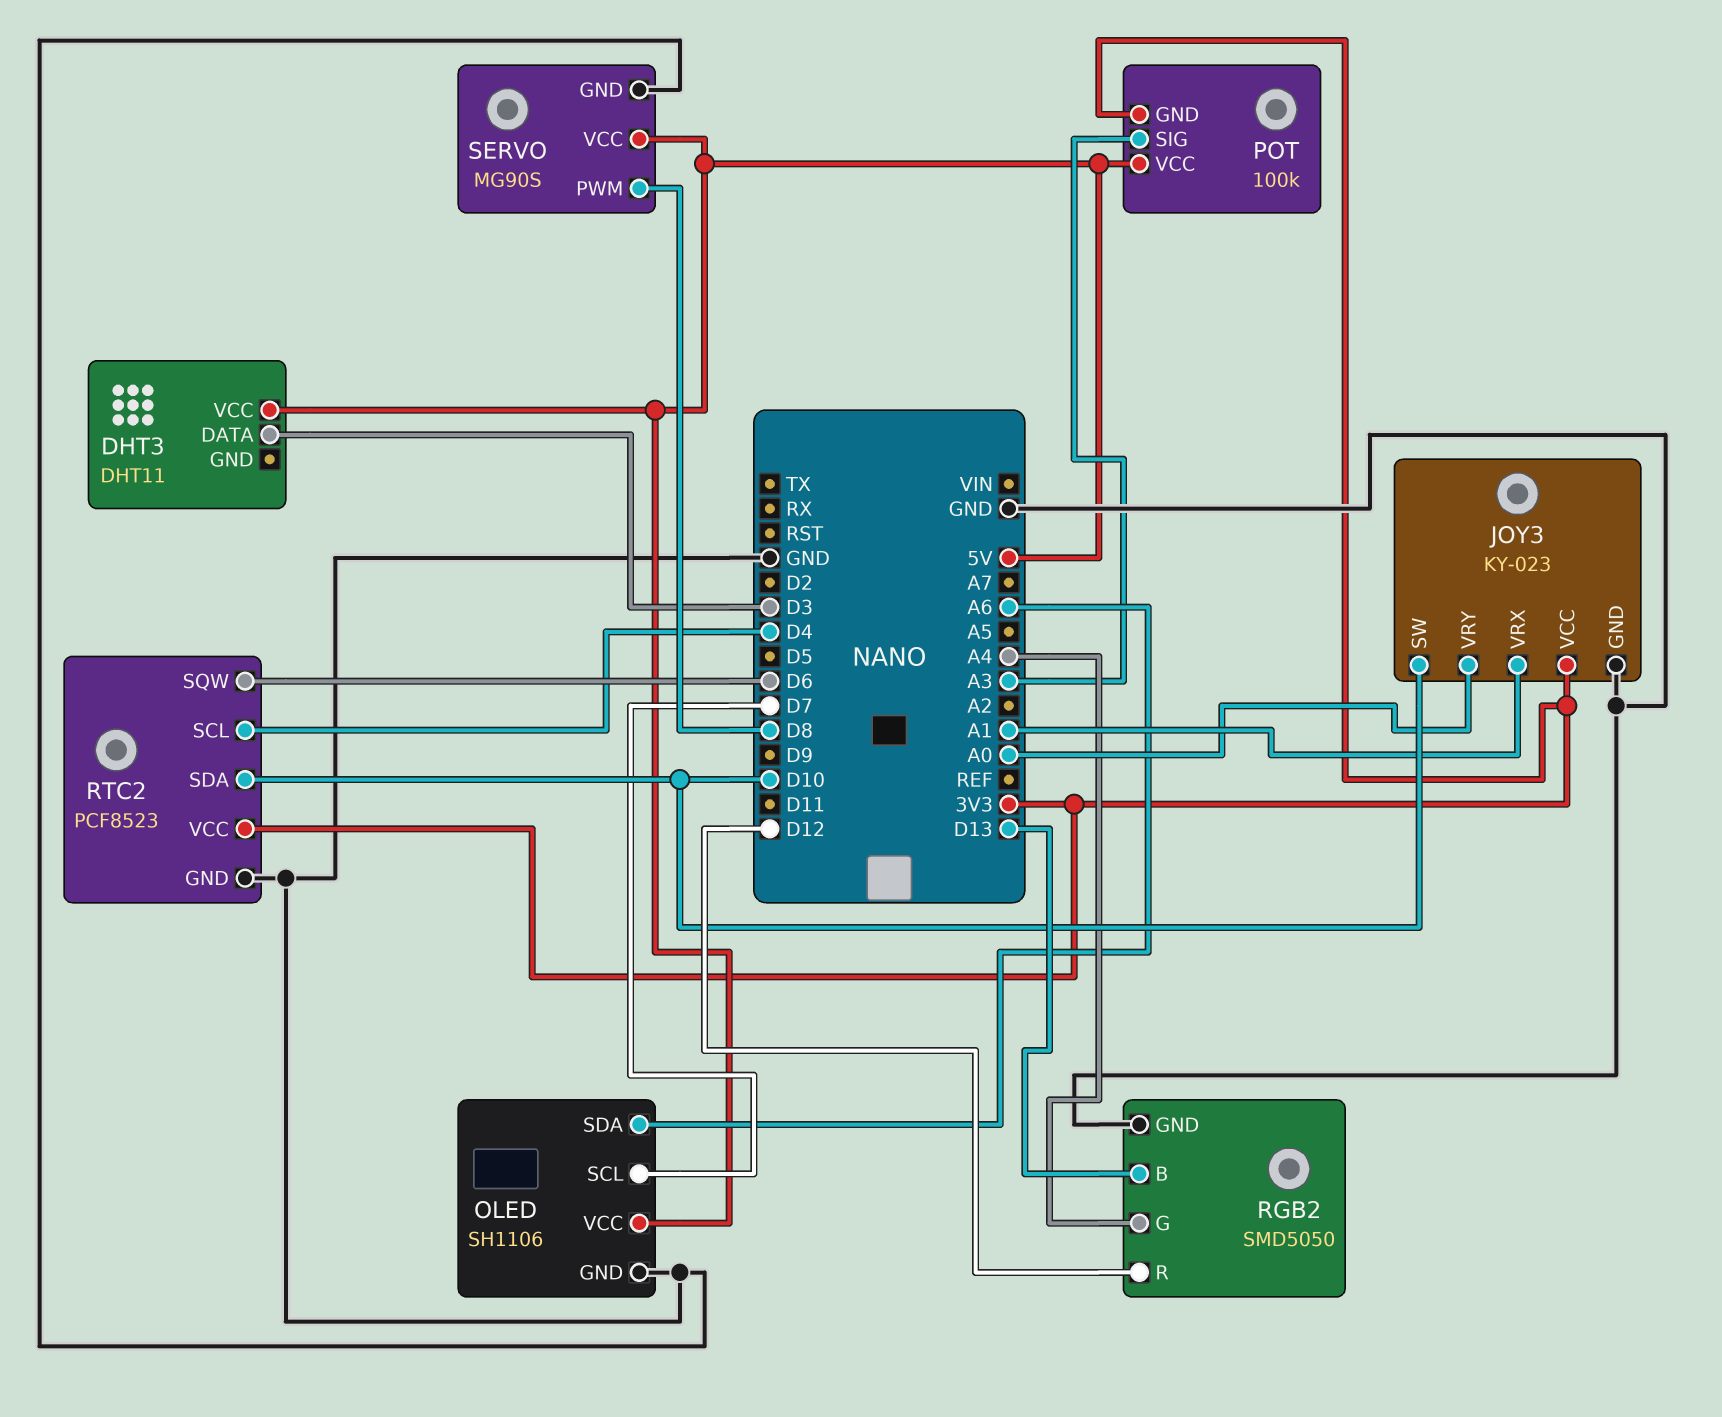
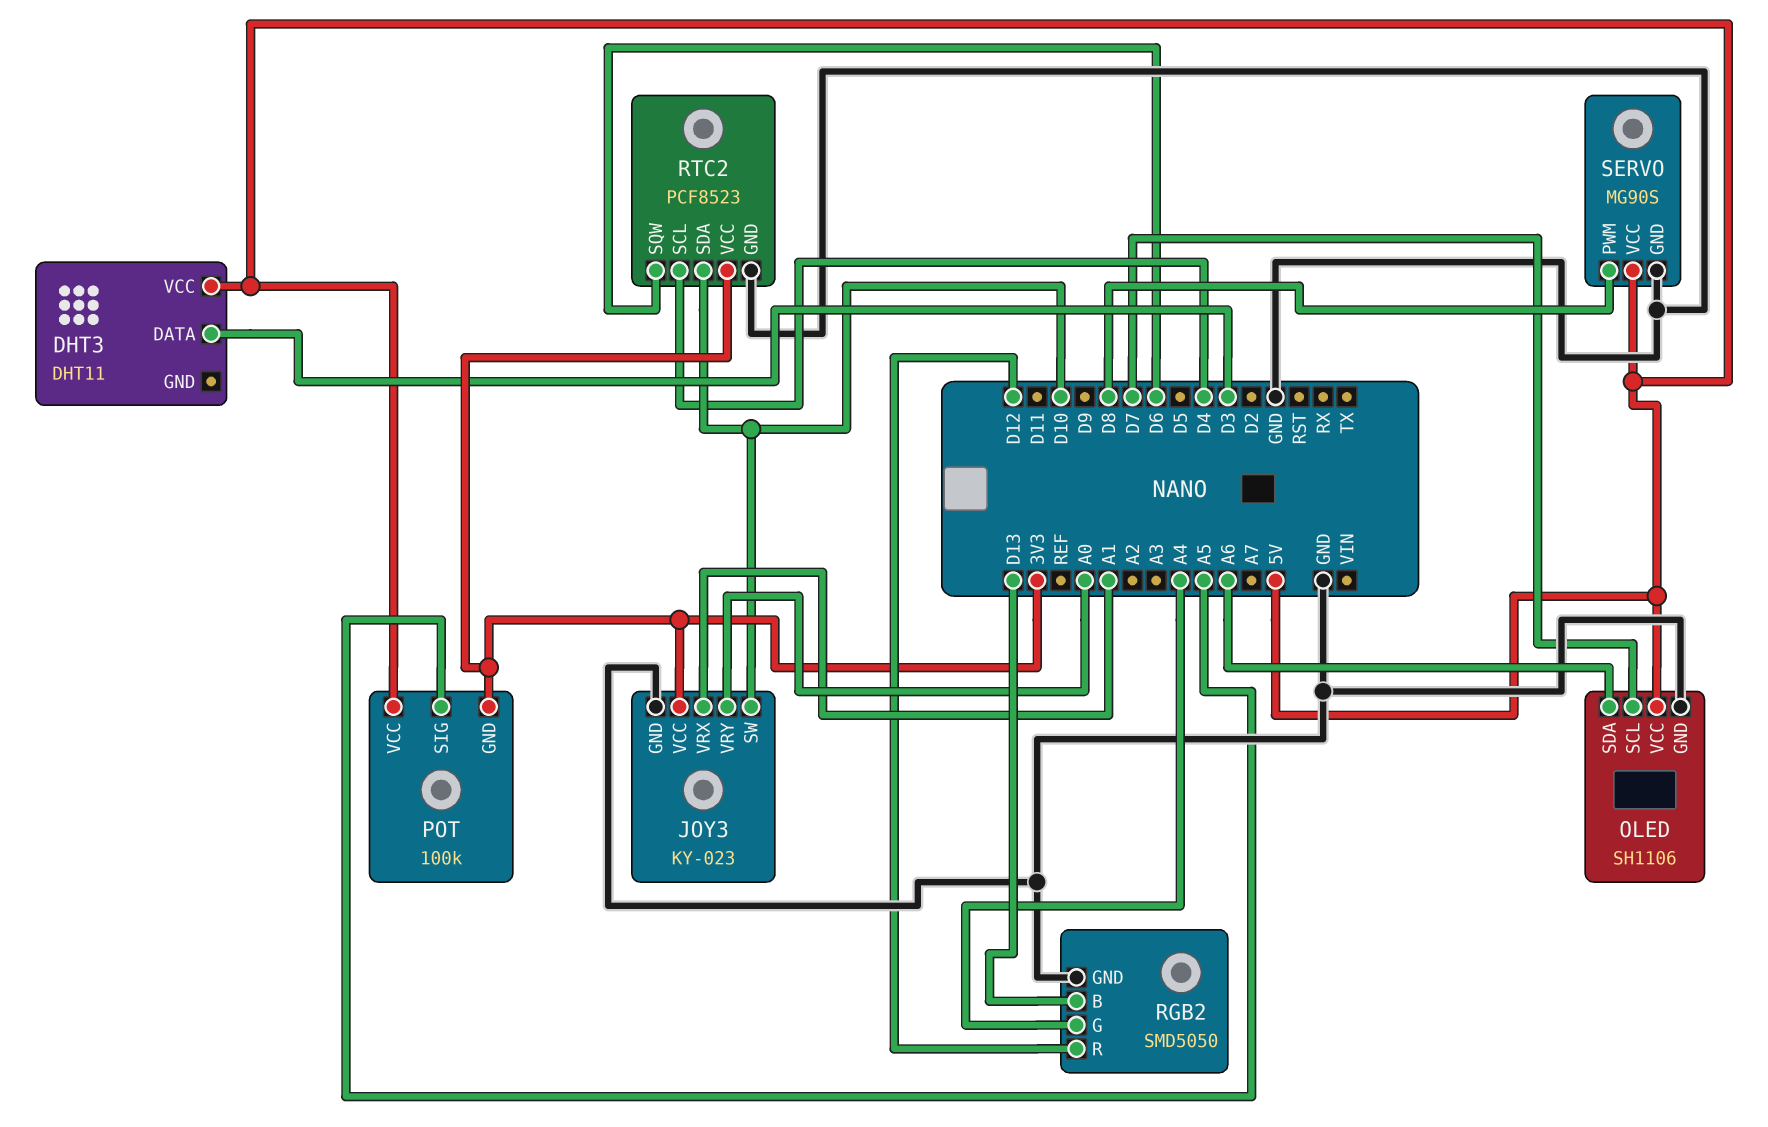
POT pin SIG: A3 -> A5

